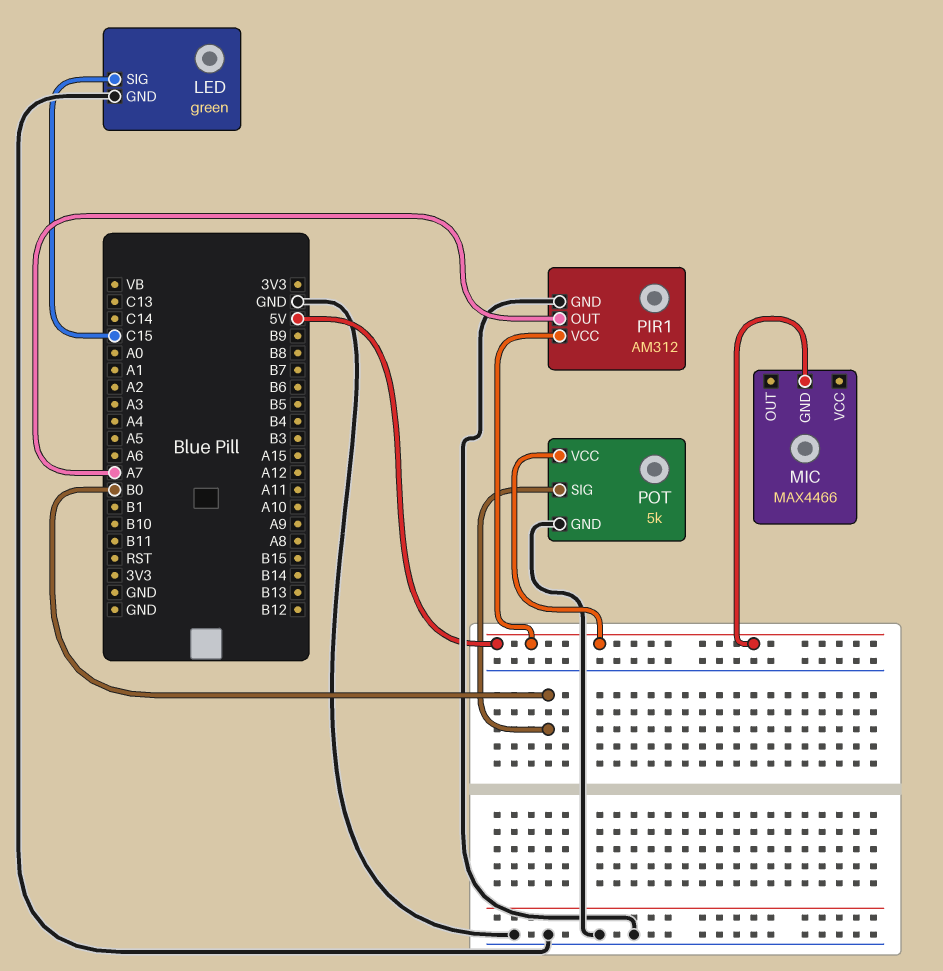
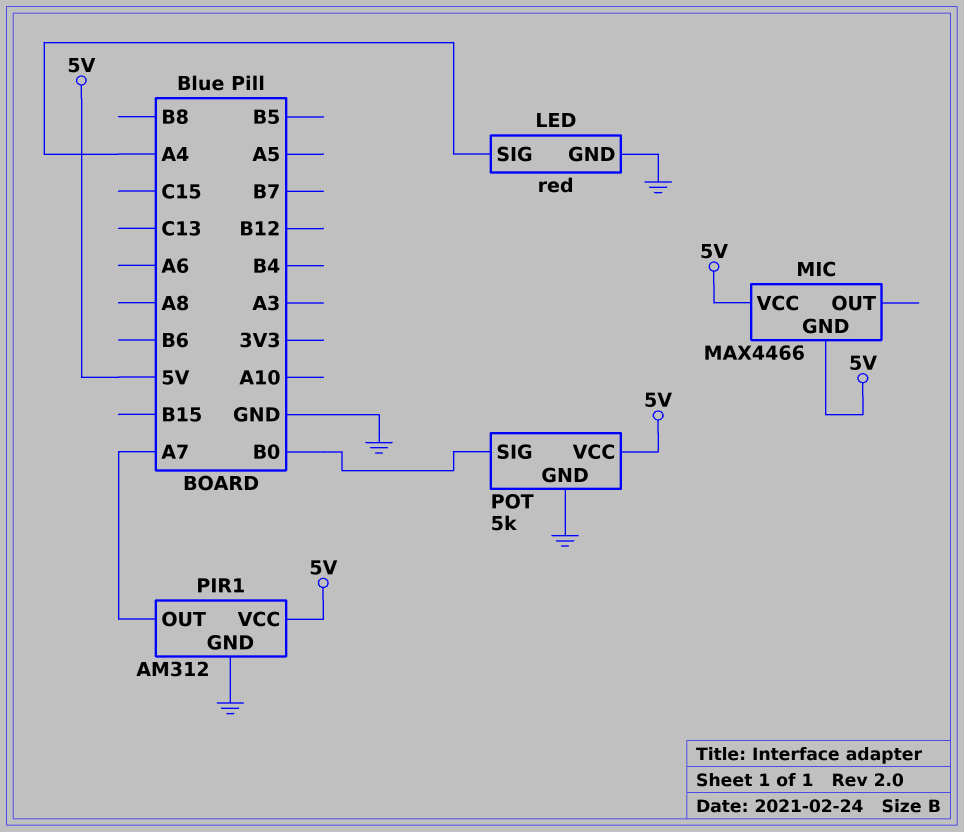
LED: green -> red
LED pin SIG: C15 -> A4
MIC pin VCC: none -> 5V

